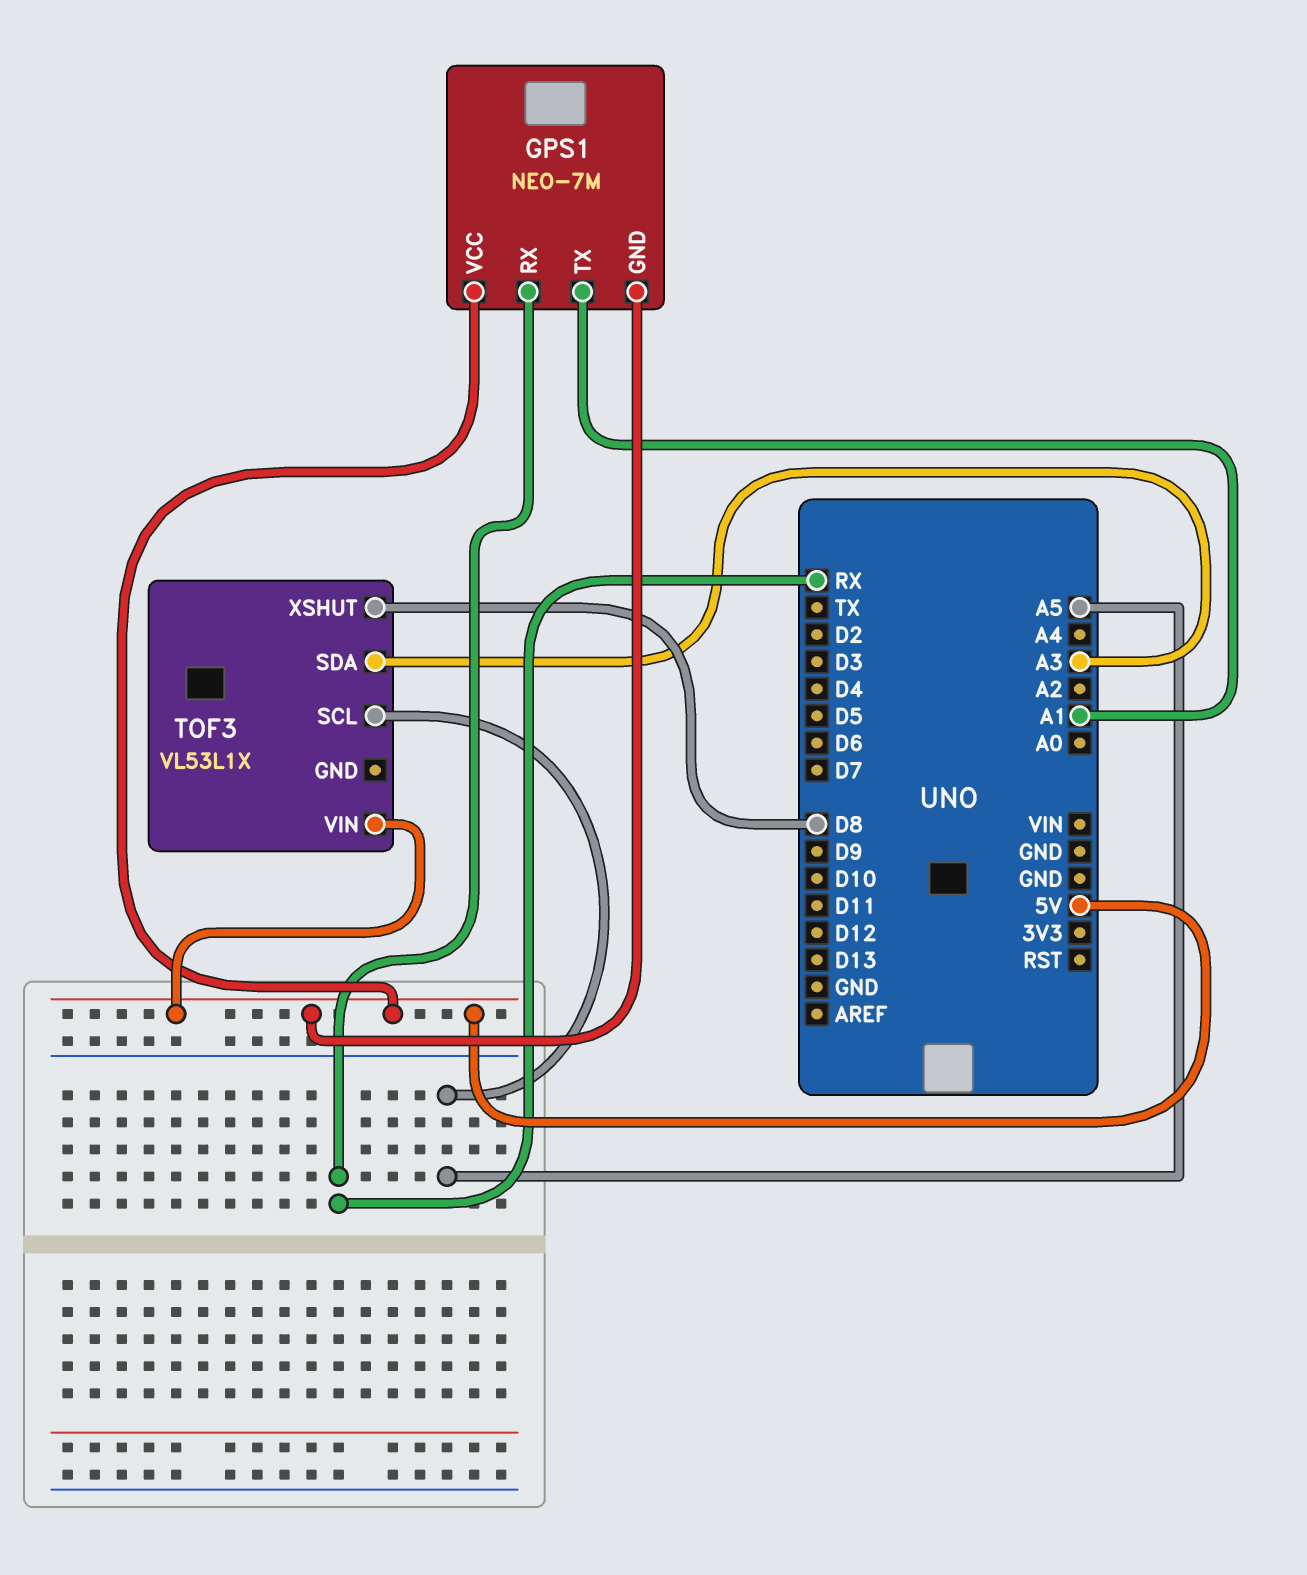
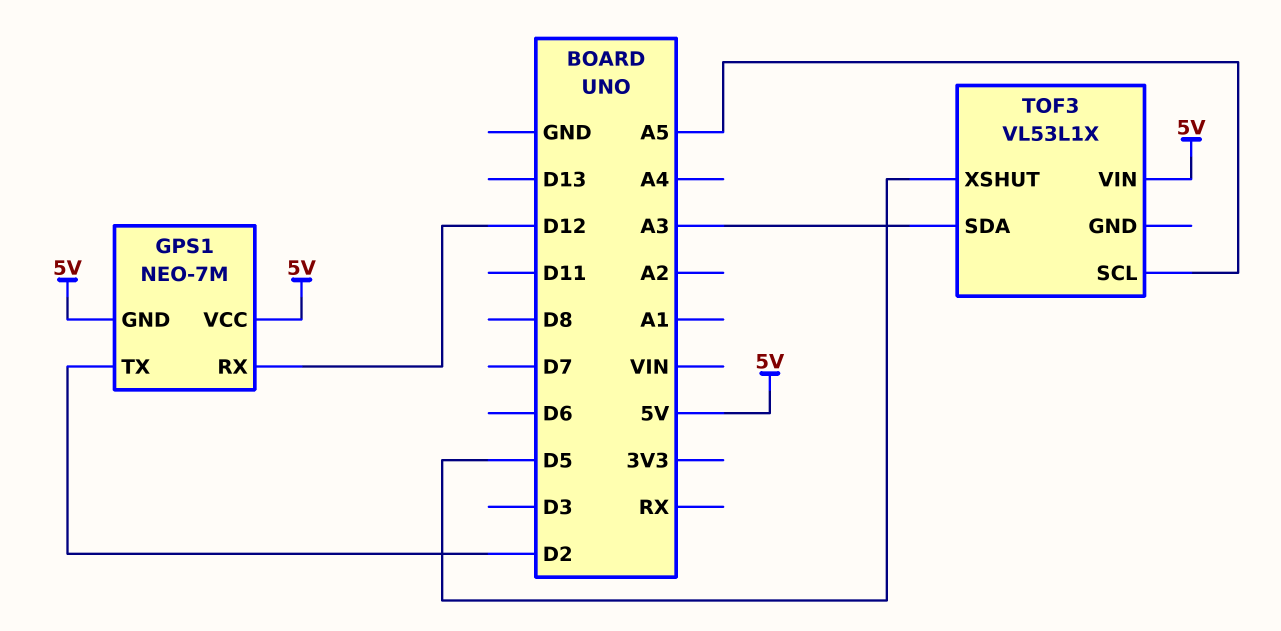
GPS1 pin RX: RX -> D12
GPS1 pin TX: A1 -> D2
TOF3 pin XSHUT: D8 -> D5

